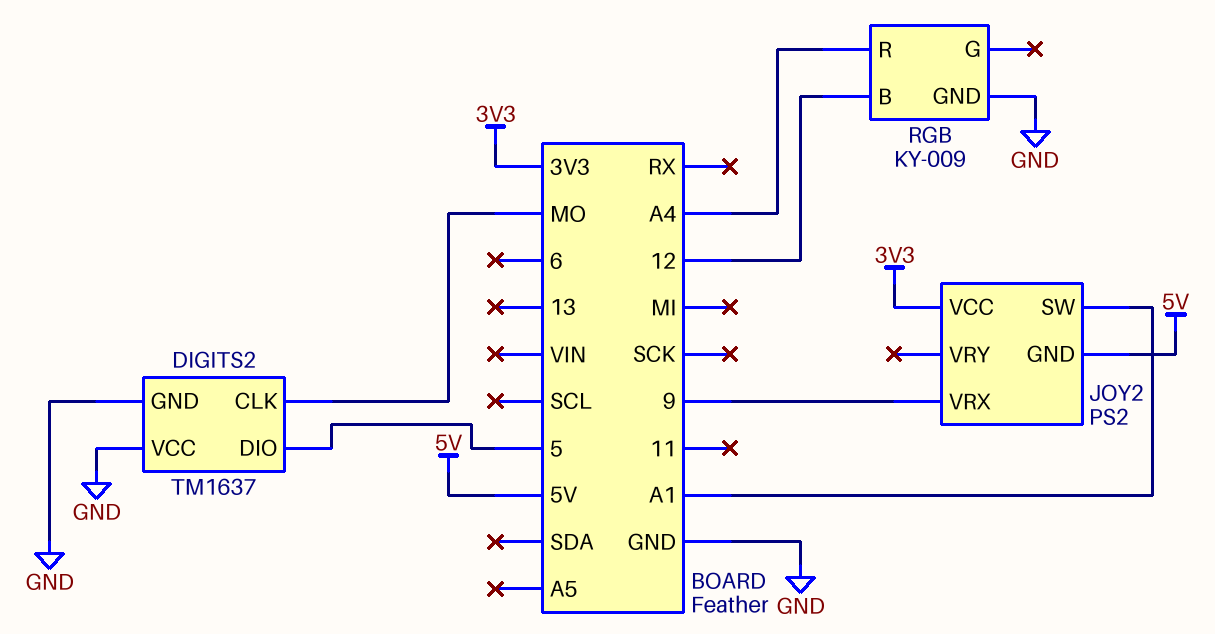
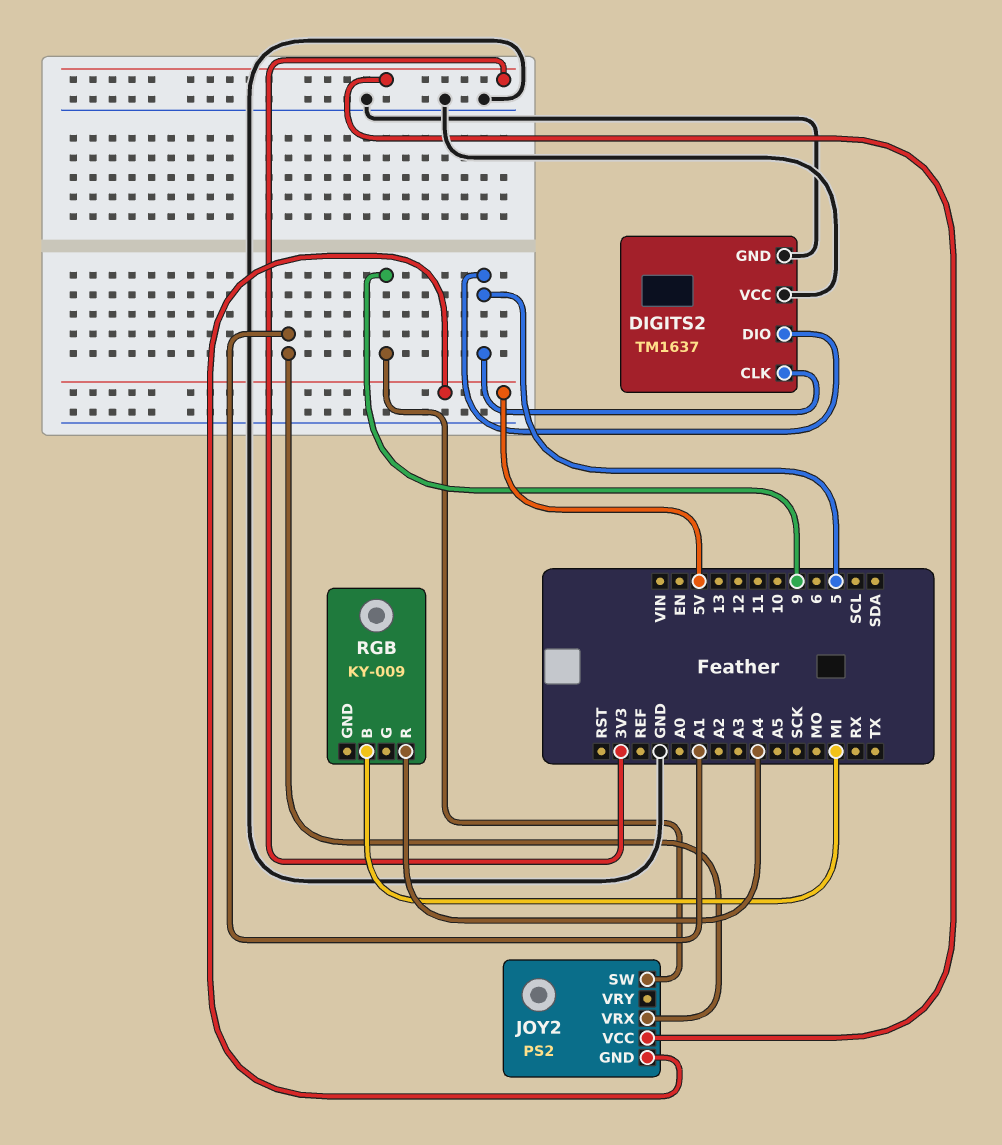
DIGITS2 pin CLK: MO -> 5
JOY2 pin SW: A1 -> 9
JOY2 pin VRX: 9 -> A1
RGB pin B: 12 -> MI
RGB pin GND: GND -> none

